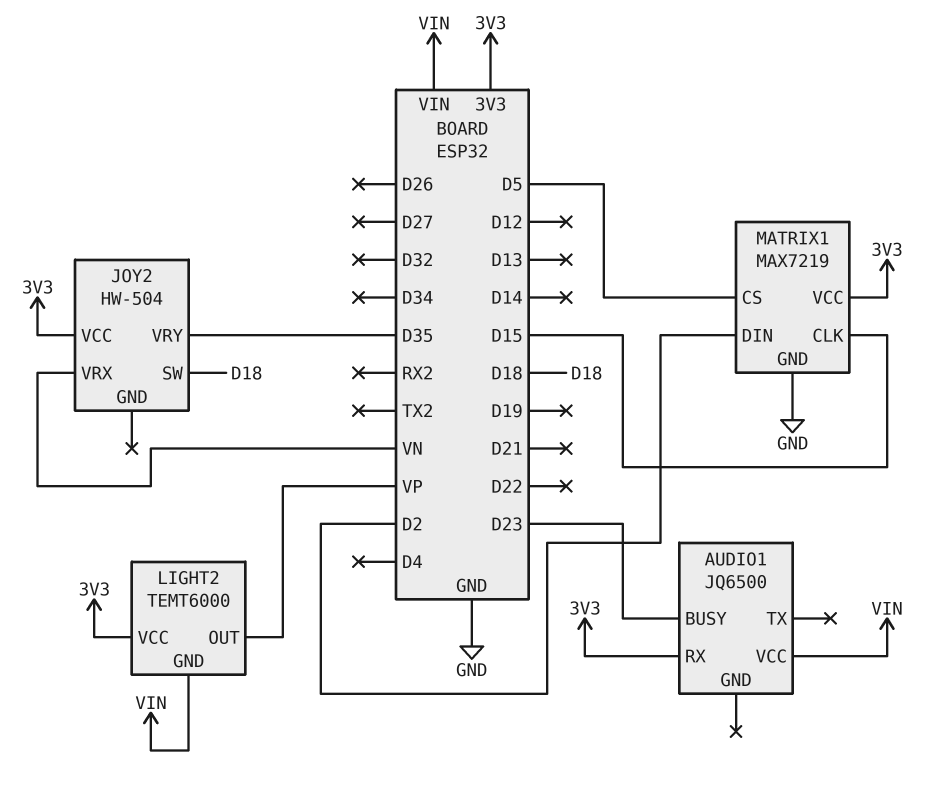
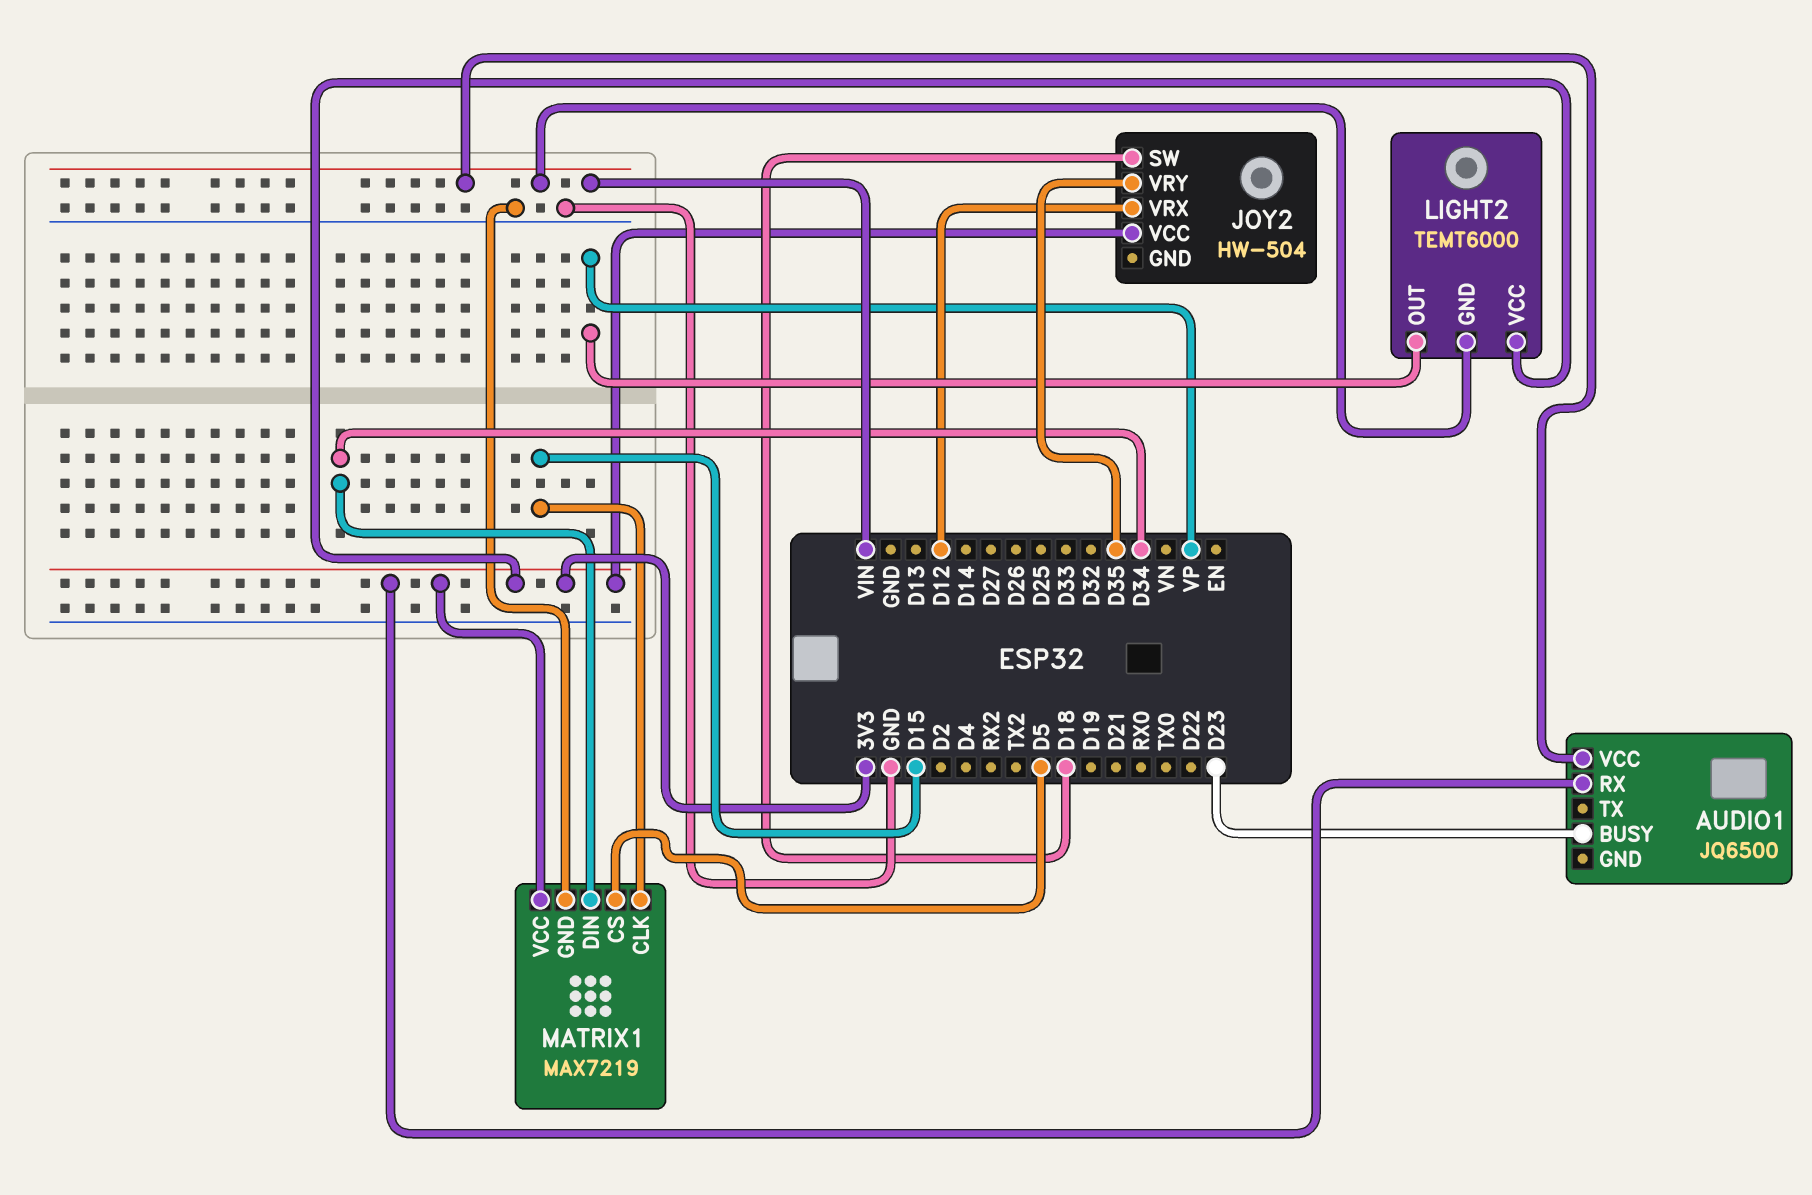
JOY2 pin VRX: VN -> D12
MATRIX1 pin DIN: D2 -> D34

